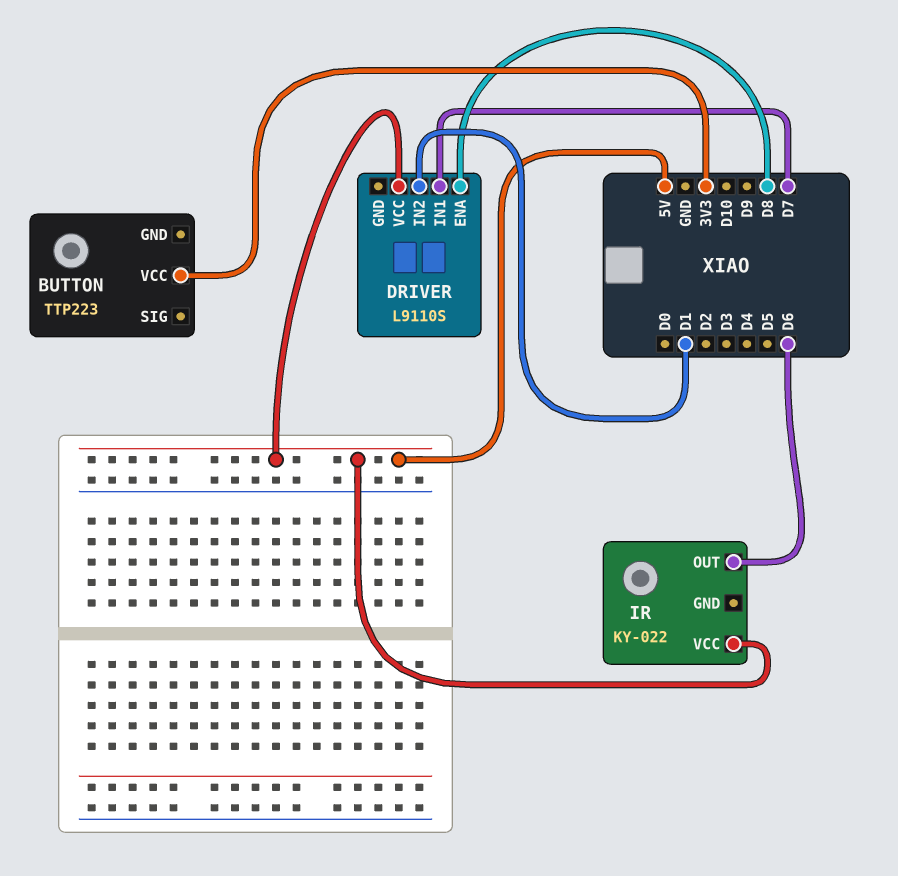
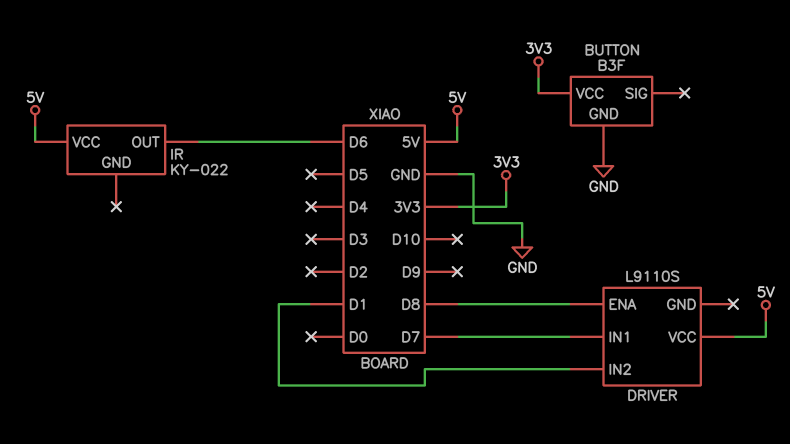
BUTTON: TTP223 -> B3F
BUTTON pin GND: none -> GND

